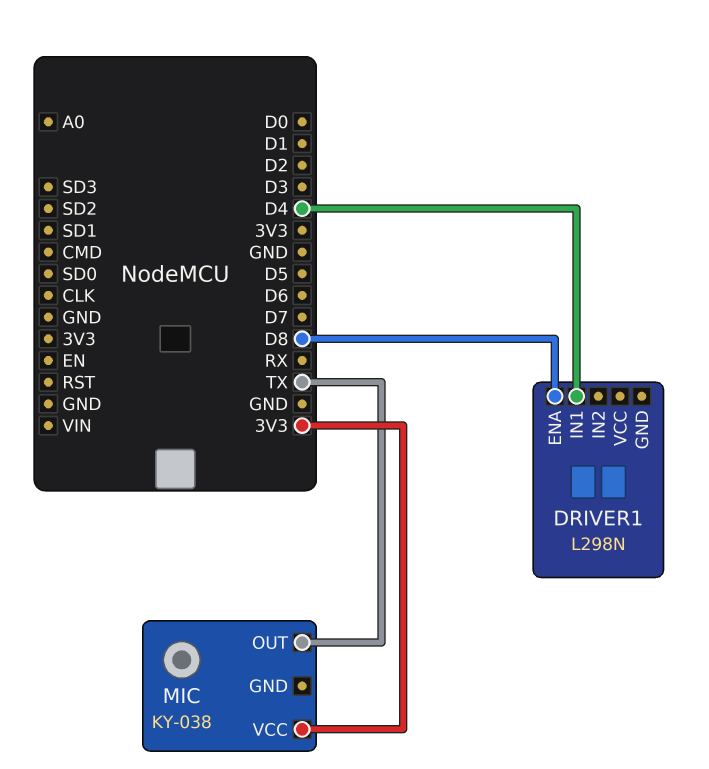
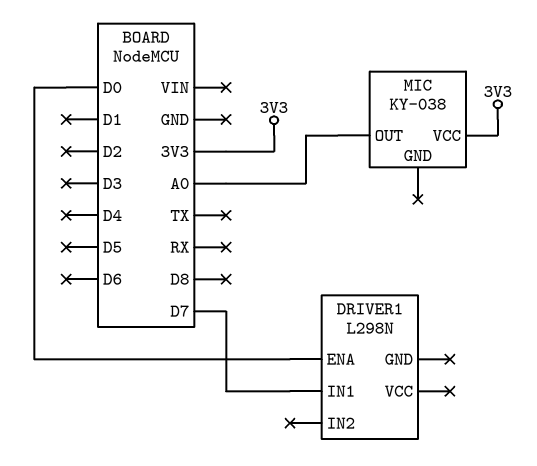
DRIVER1 pin ENA: D8 -> D0
DRIVER1 pin IN1: D4 -> D7
MIC pin OUT: TX -> A0

